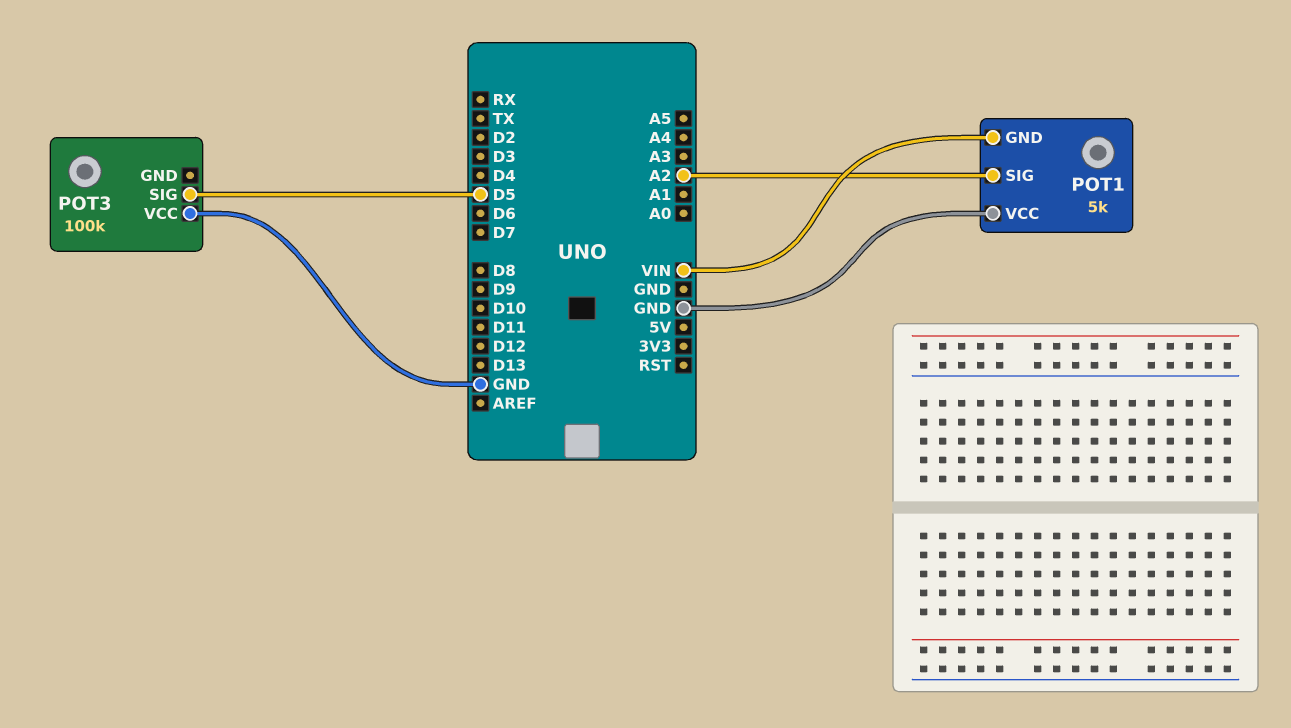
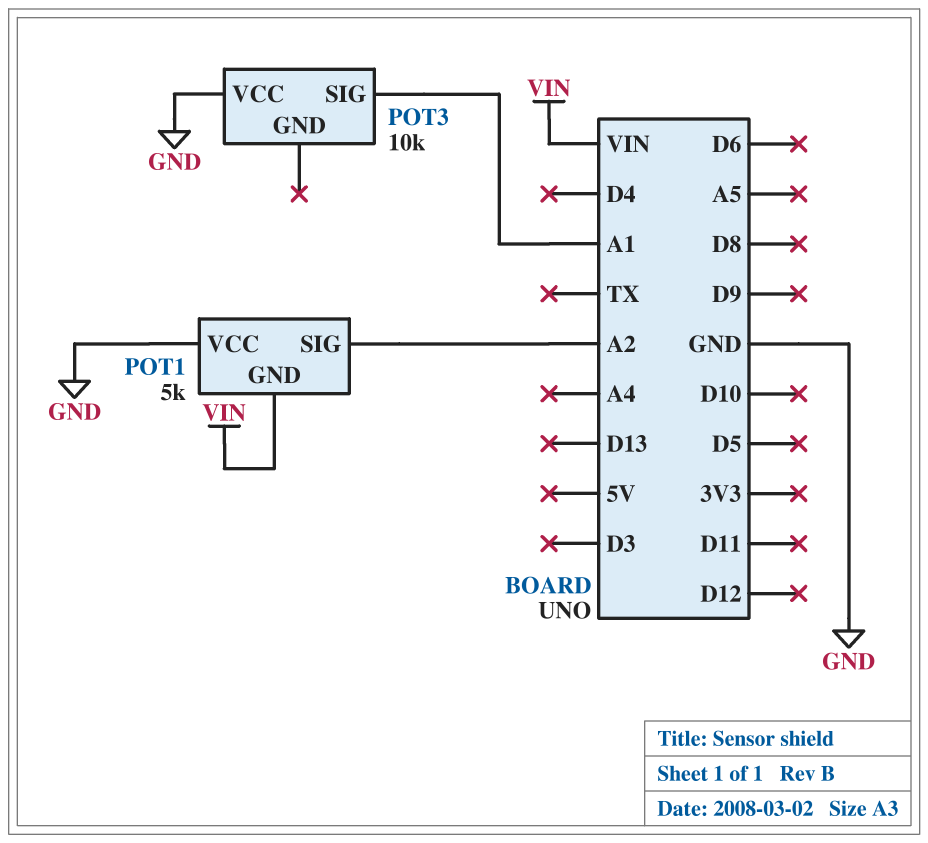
POT3: 100k -> 10k
POT3 pin SIG: D5 -> A1

